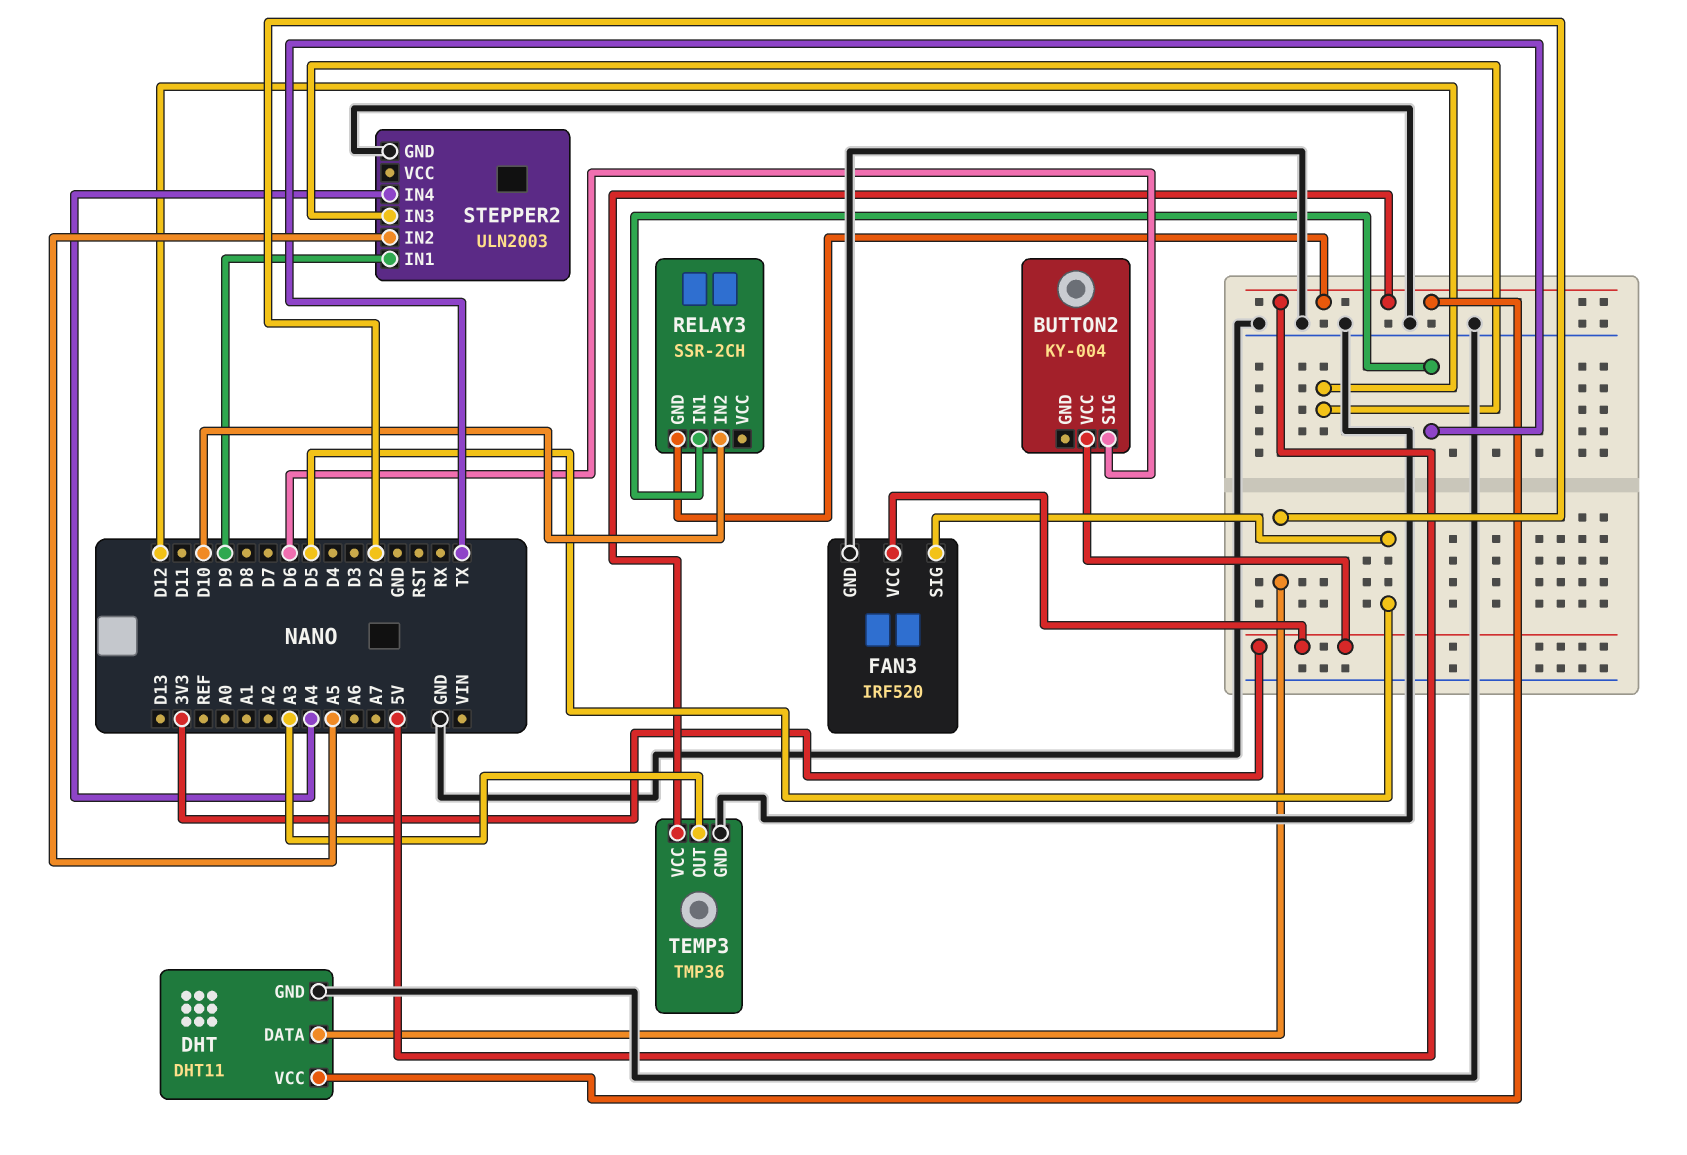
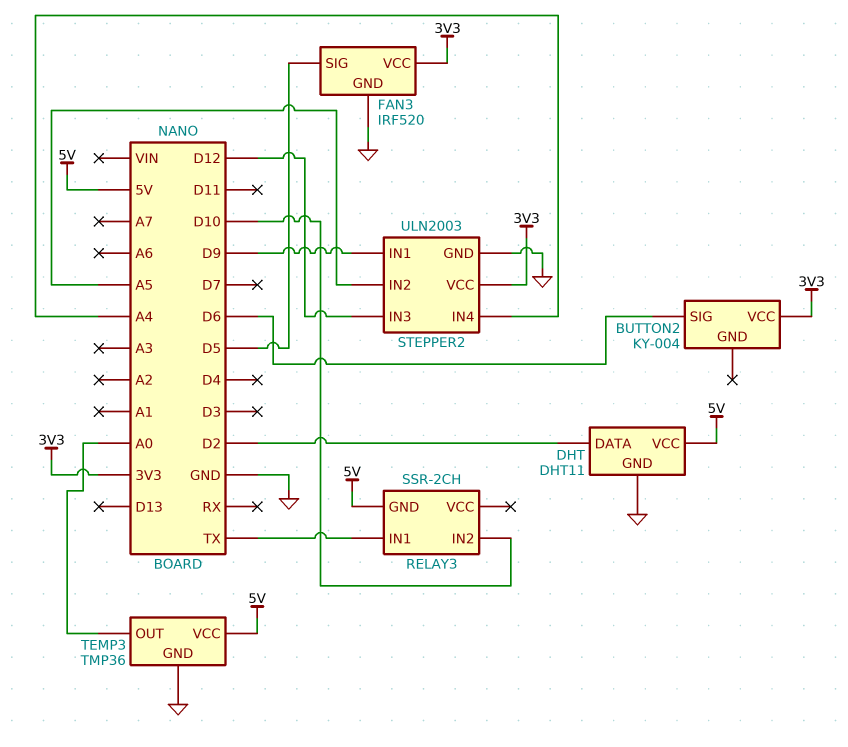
STEPPER2 pin VCC: none -> 3V3
TEMP3 pin OUT: A3 -> A0

